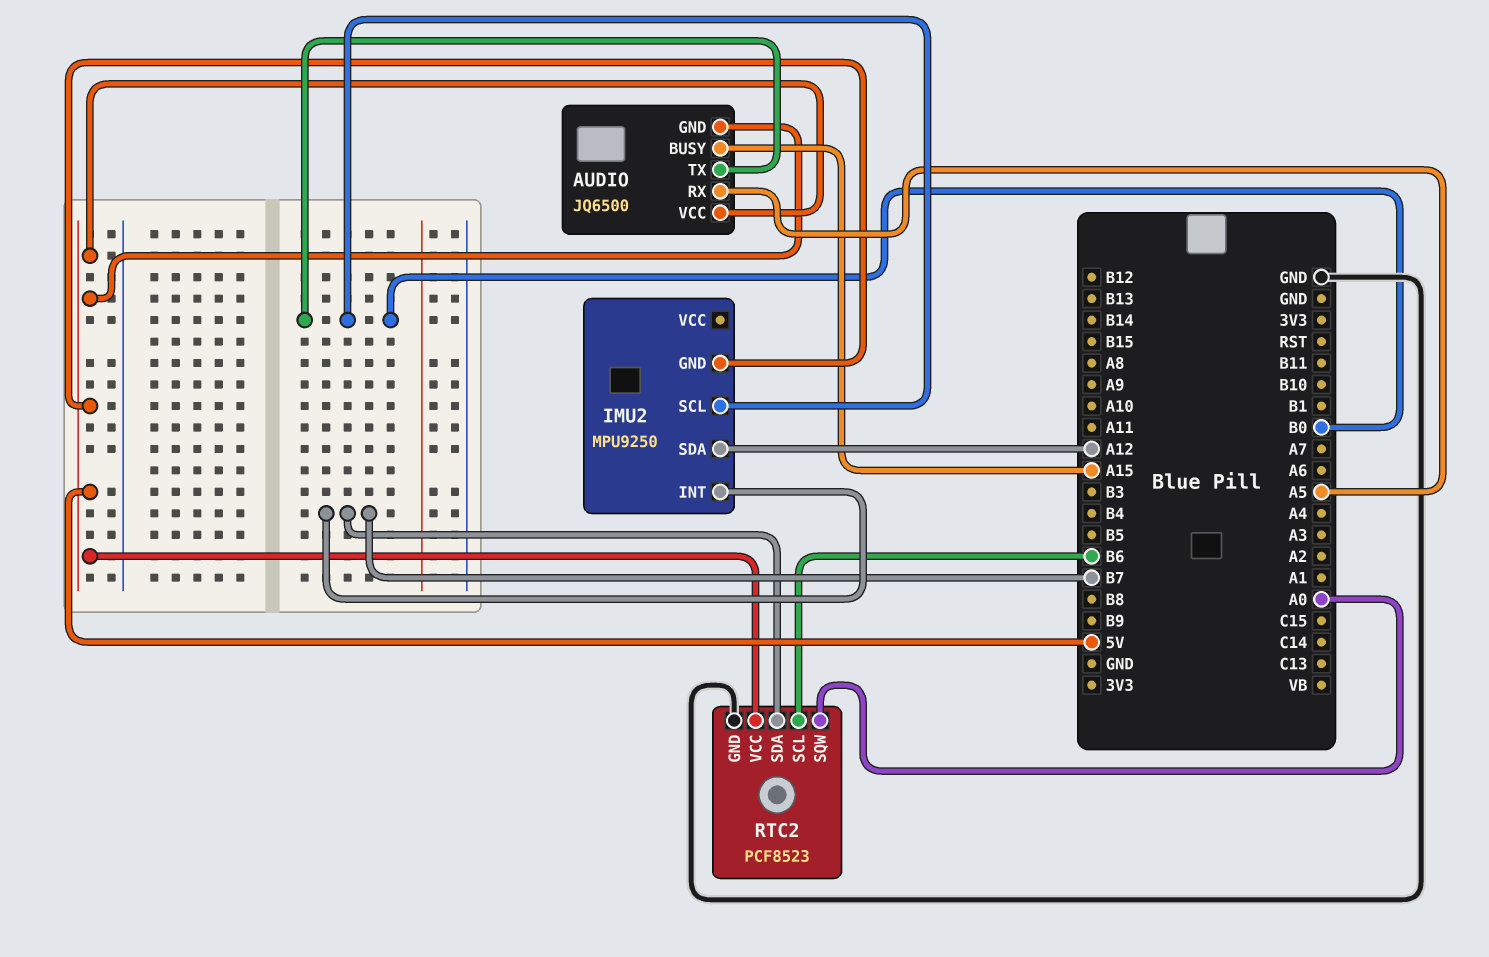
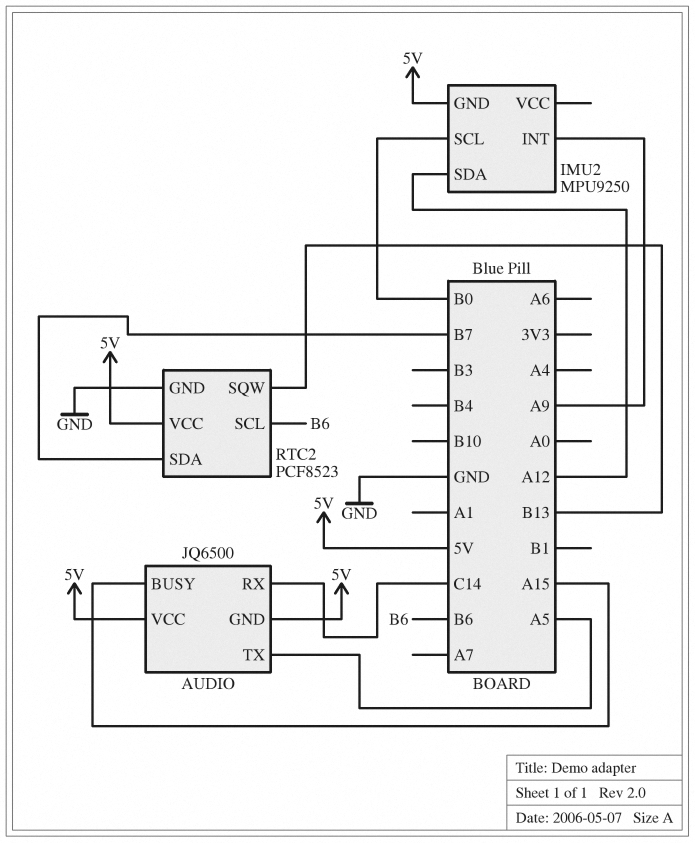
AUDIO pin RX: A5 -> C14
AUDIO pin TX: B0 -> A5
IMU2 pin INT: B7 -> A9
RTC2 pin SQW: A0 -> B13

